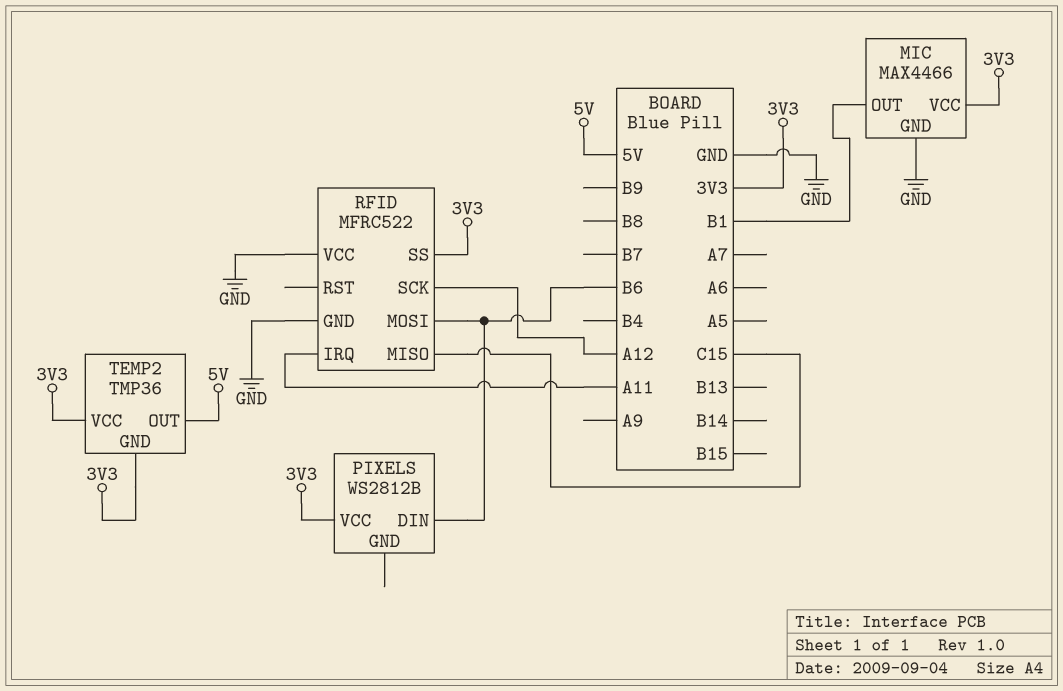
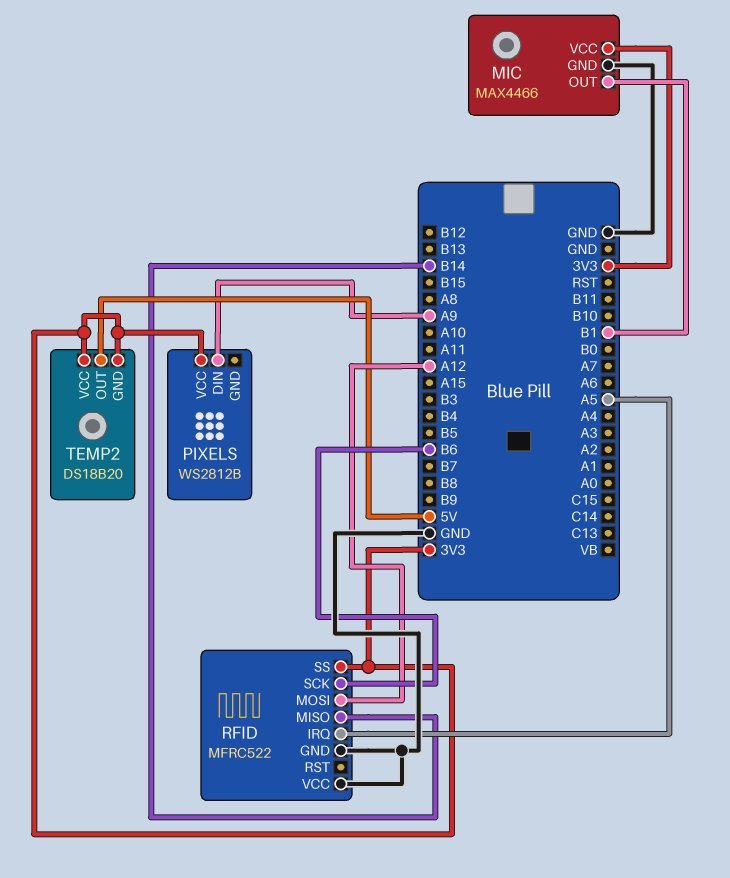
PIXELS pin DIN: B6 -> A9
RFID pin IRQ: A11 -> A5
RFID pin MISO: C15 -> B14
RFID pin MOSI: B6 -> A12
RFID pin SCK: A12 -> B6
TEMP2: TMP36 -> DS18B20

